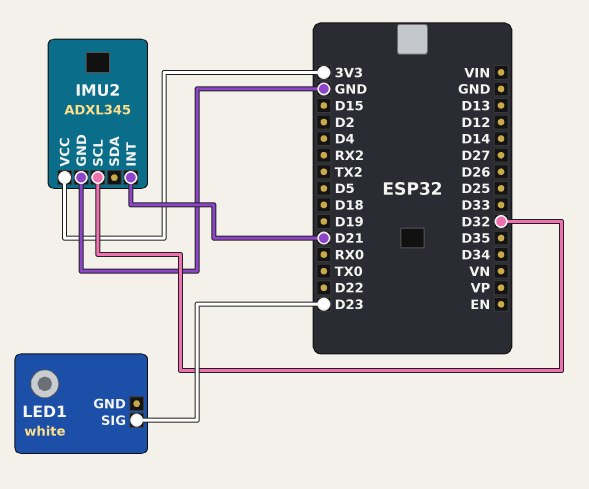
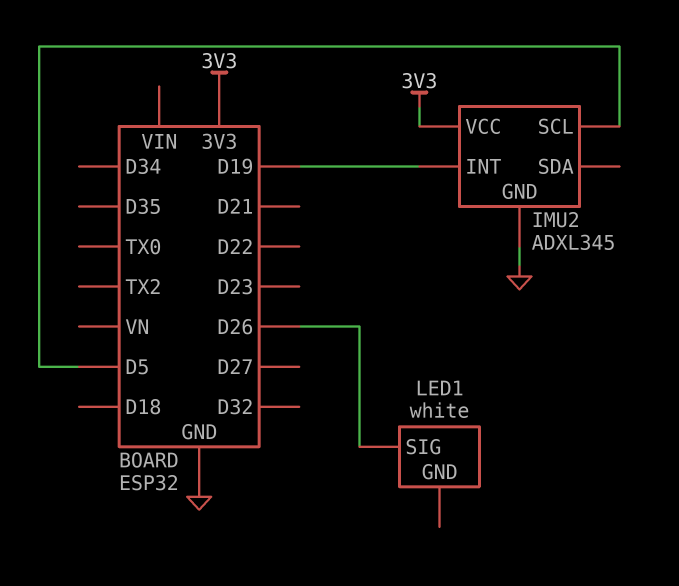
IMU2 pin INT: D21 -> D19
IMU2 pin SCL: D32 -> D5
LED1 pin SIG: D23 -> D26

